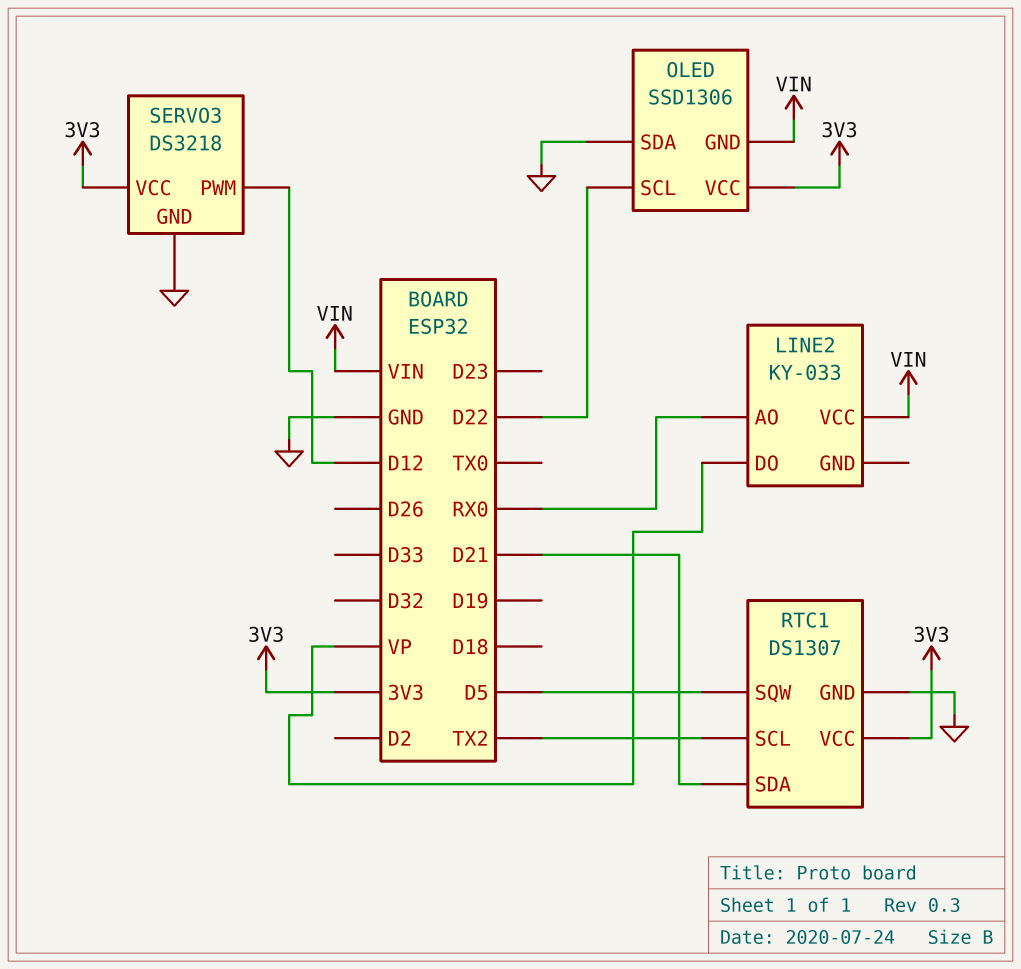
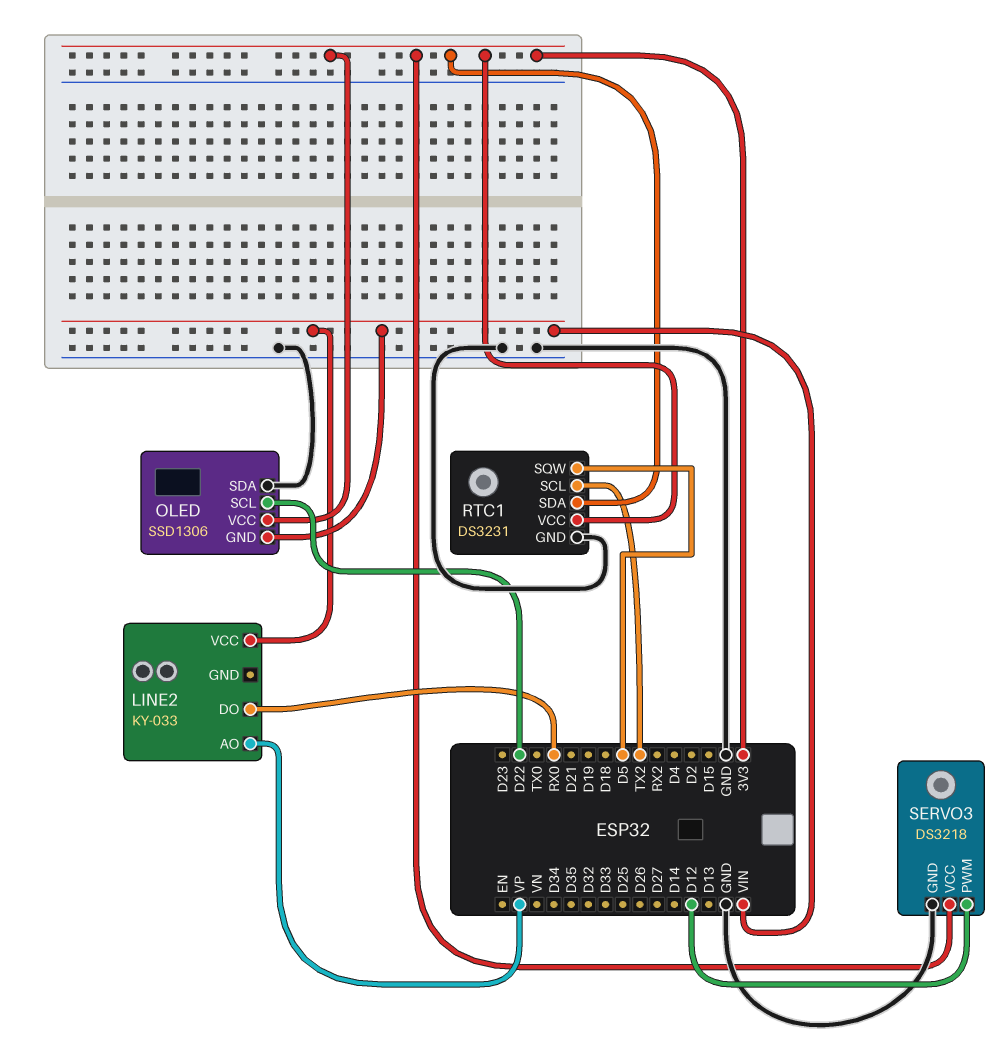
LINE2 pin AO: RX0 -> VP
LINE2 pin DO: VP -> RX0
RTC1: DS1307 -> DS3231
RTC1 pin SDA: D21 -> 3V3

